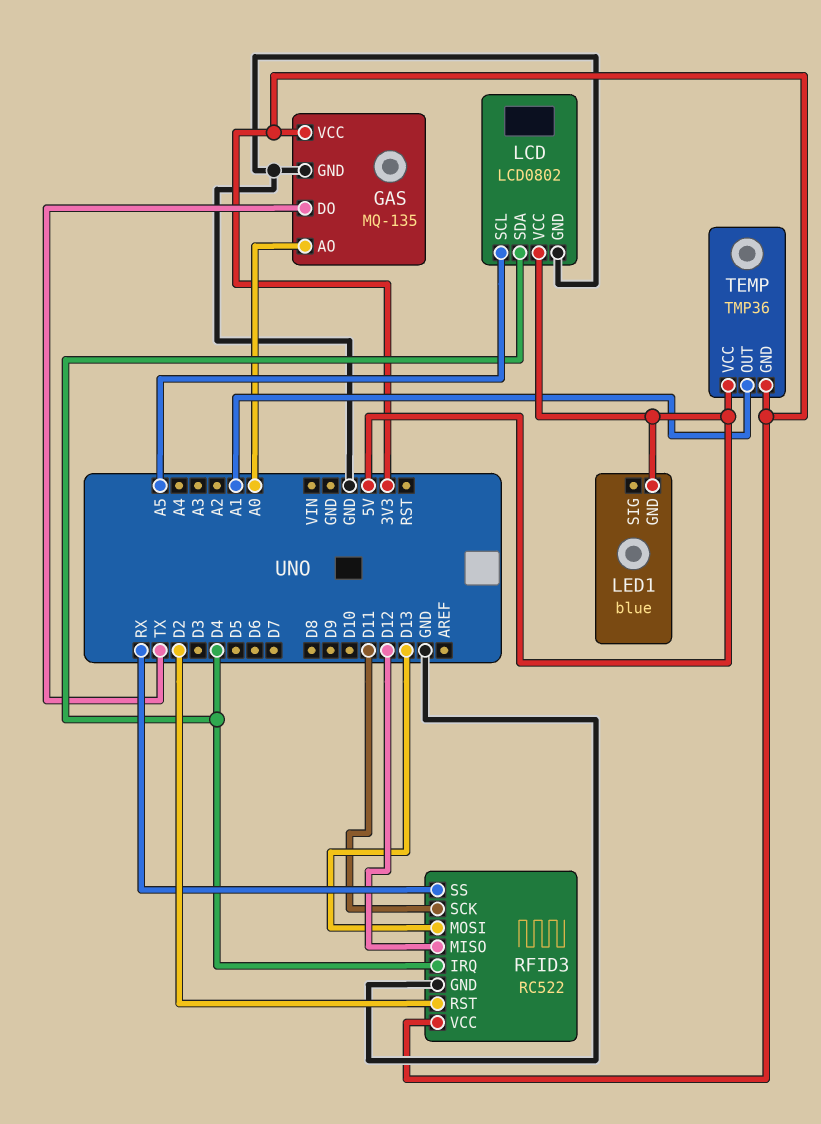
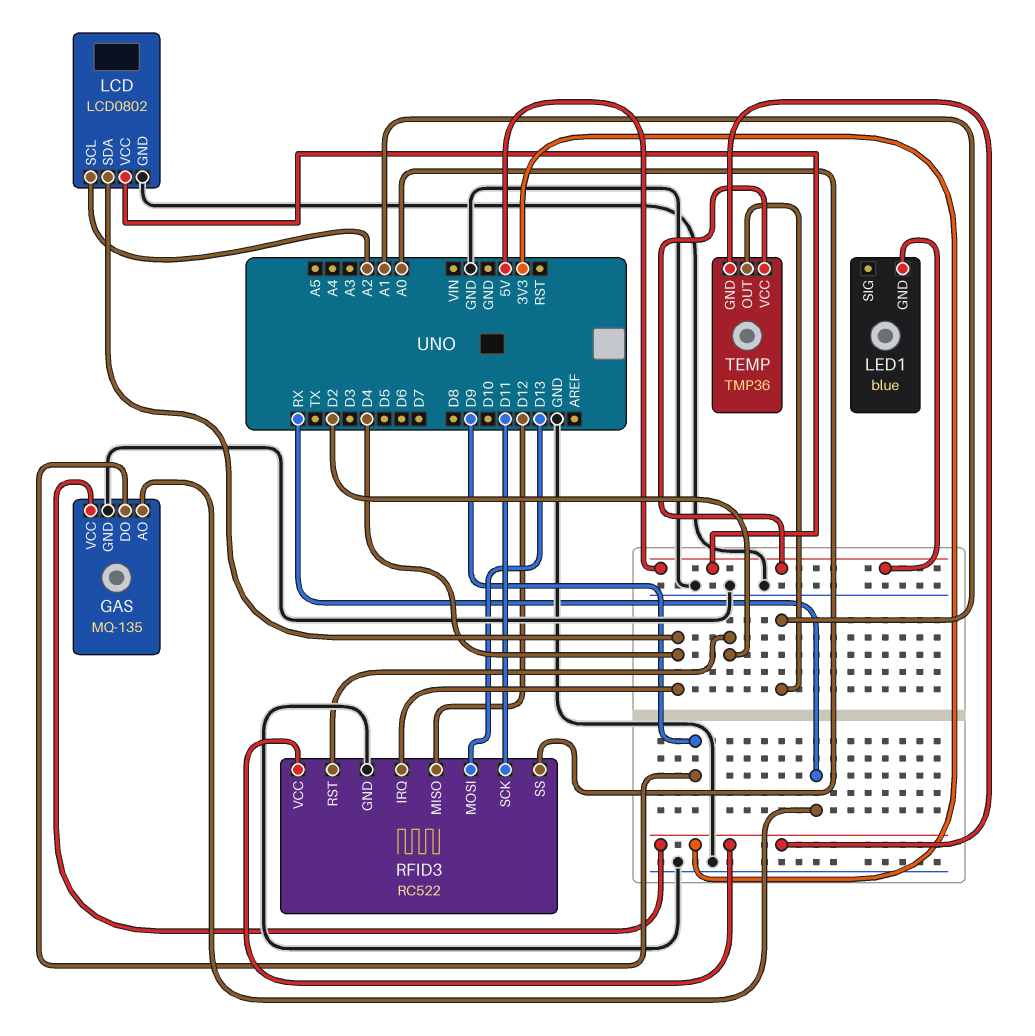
GAS pin AO: A0 -> RX
GAS pin DO: TX -> D9
LCD pin SCL: A5 -> A2
RFID3 pin SS: RX -> A0

